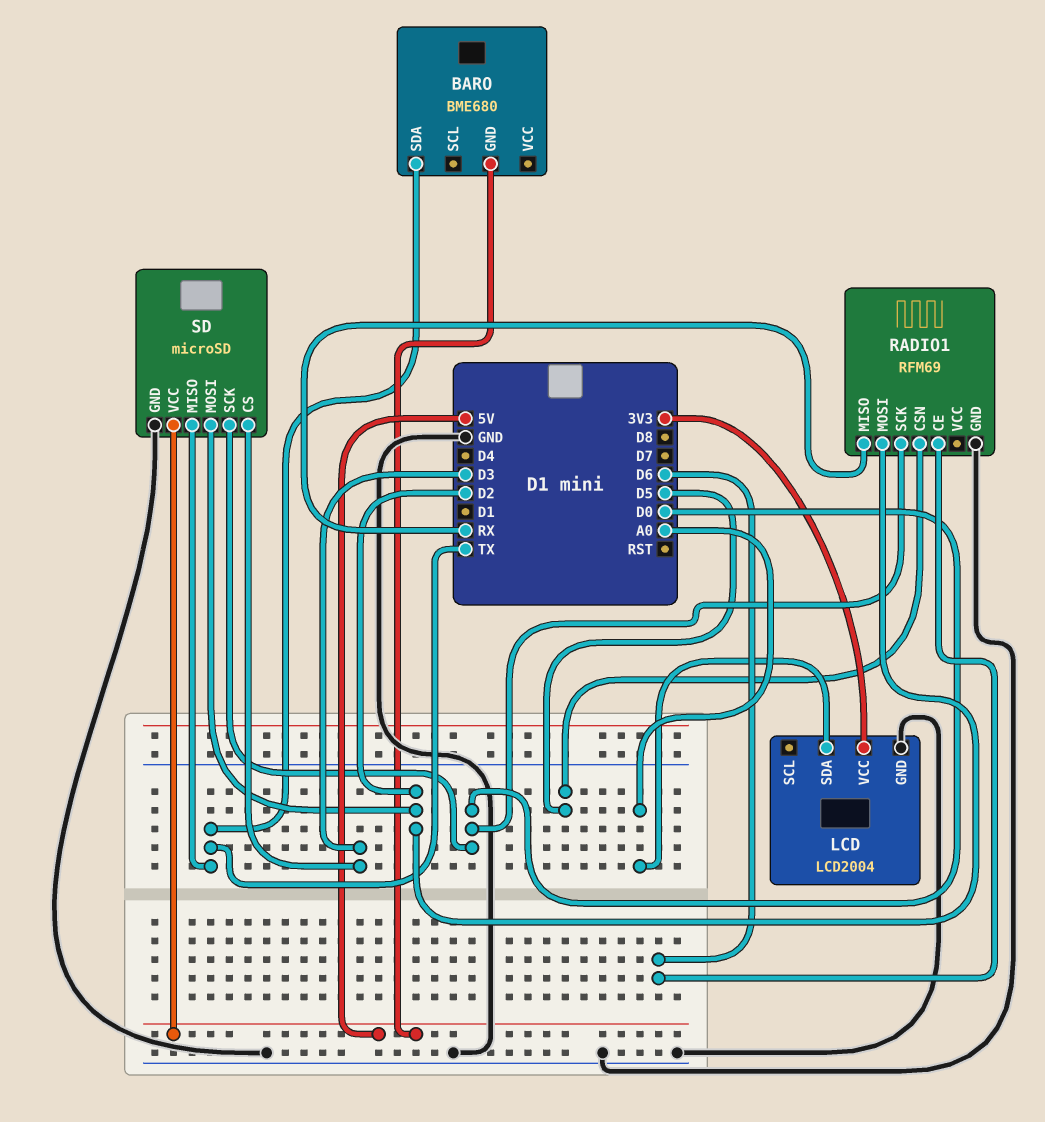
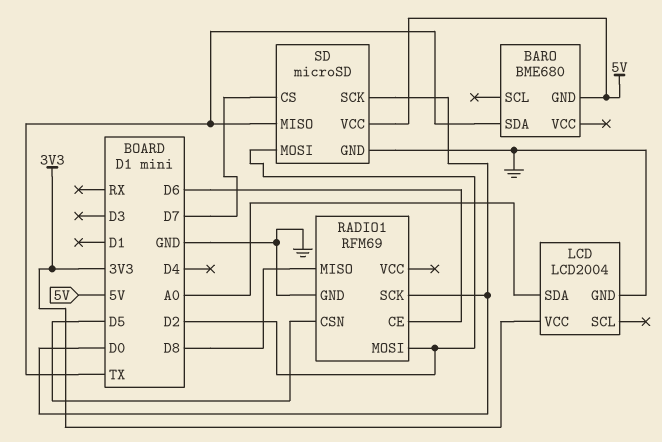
RADIO1 pin MISO: RX -> D8
SD pin CS: D3 -> D7

